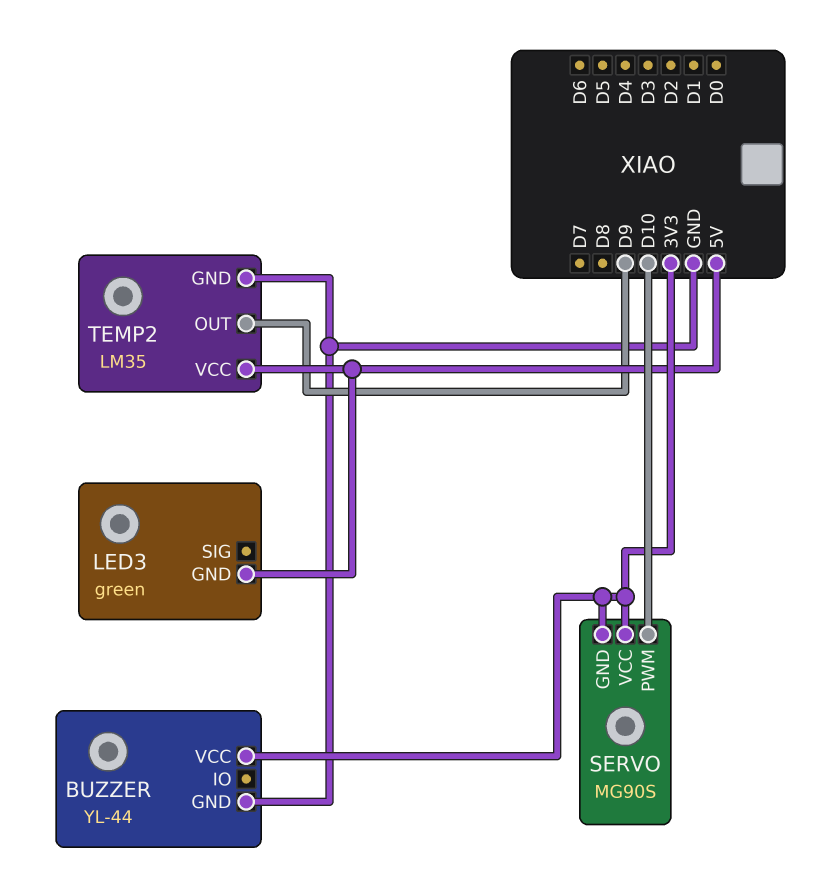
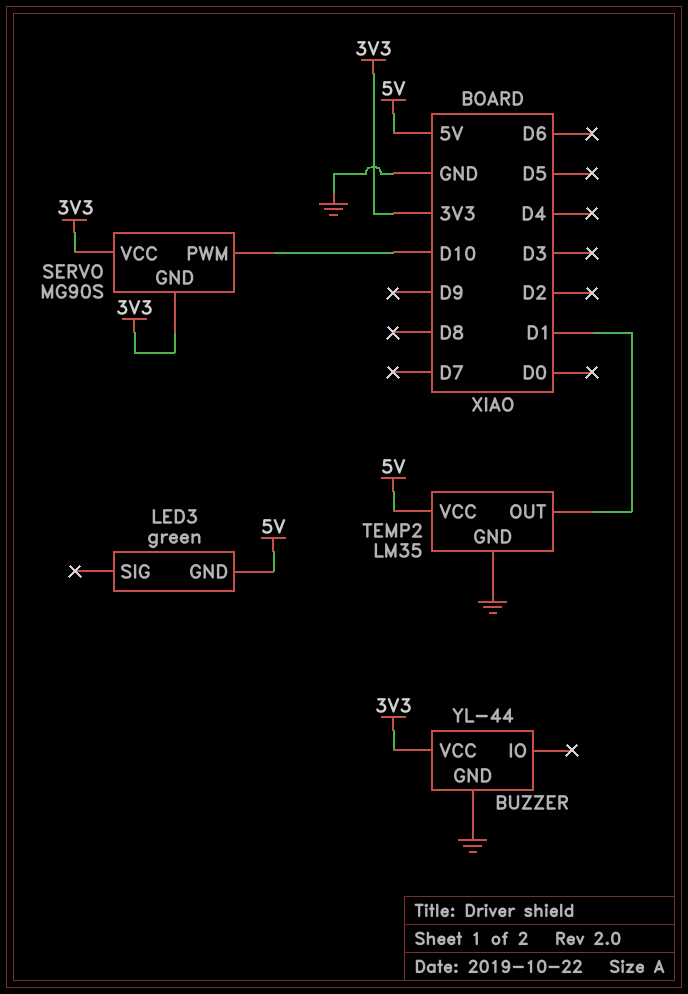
TEMP2 pin OUT: D9 -> D1

